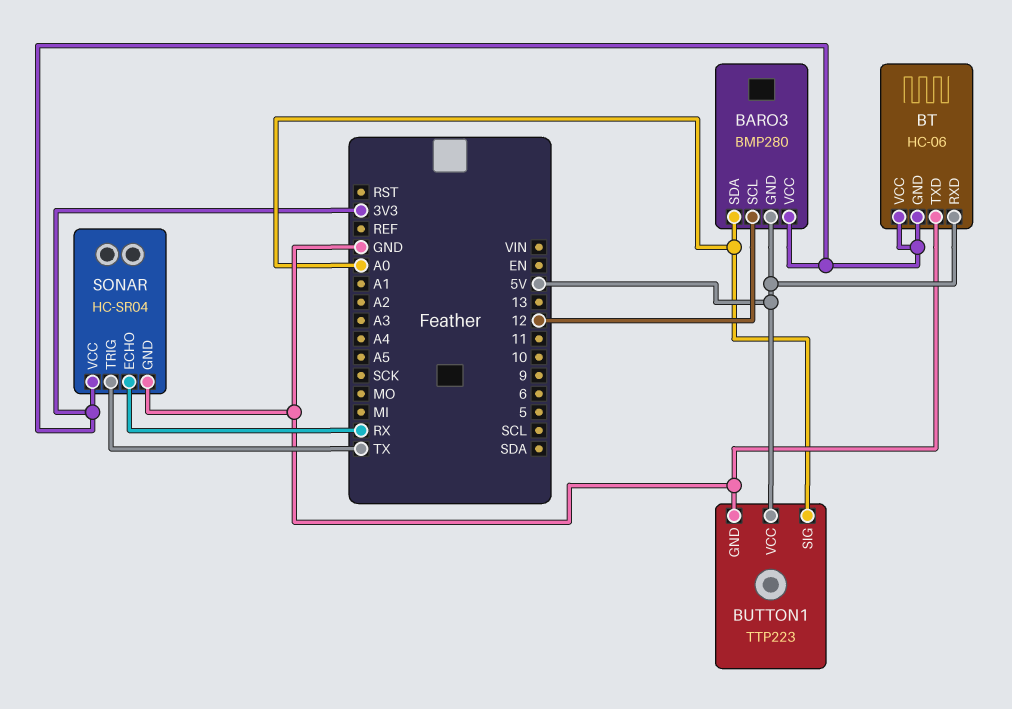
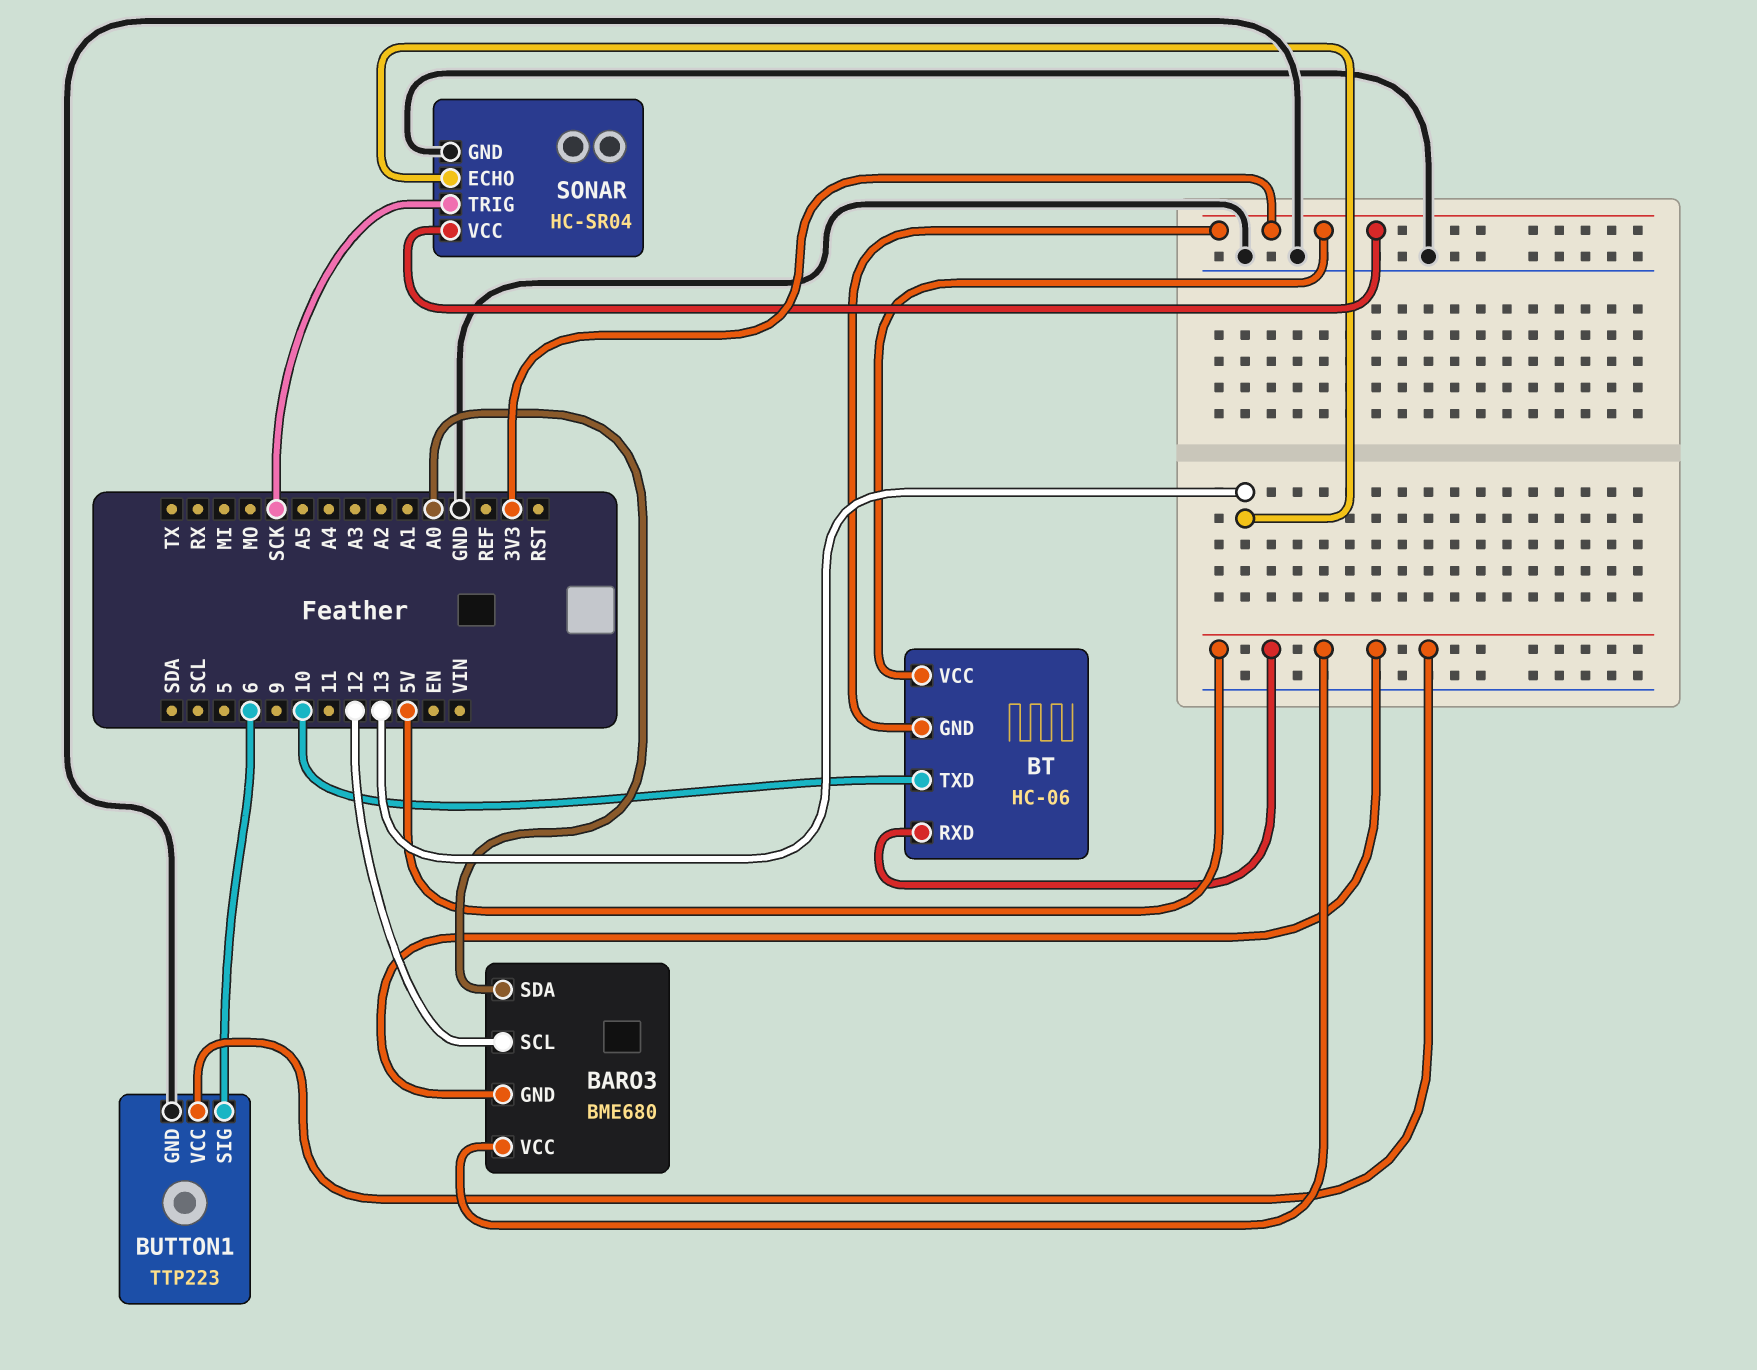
BARO3: BMP280 -> BME680
BARO3 pin VCC: 3V3 -> 5V
BT pin TXD: GND -> 10
BUTTON1 pin SIG: A0 -> 6
SONAR pin ECHO: RX -> 13
SONAR pin TRIG: TX -> SCK

